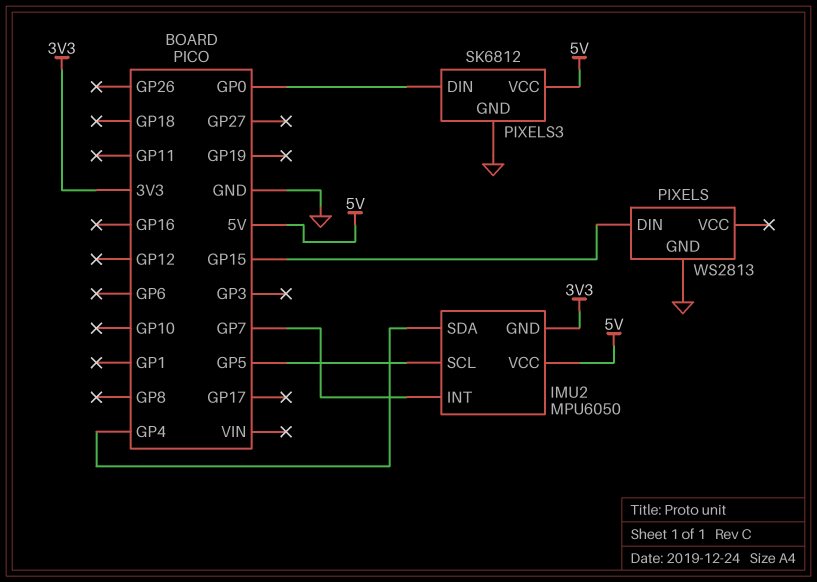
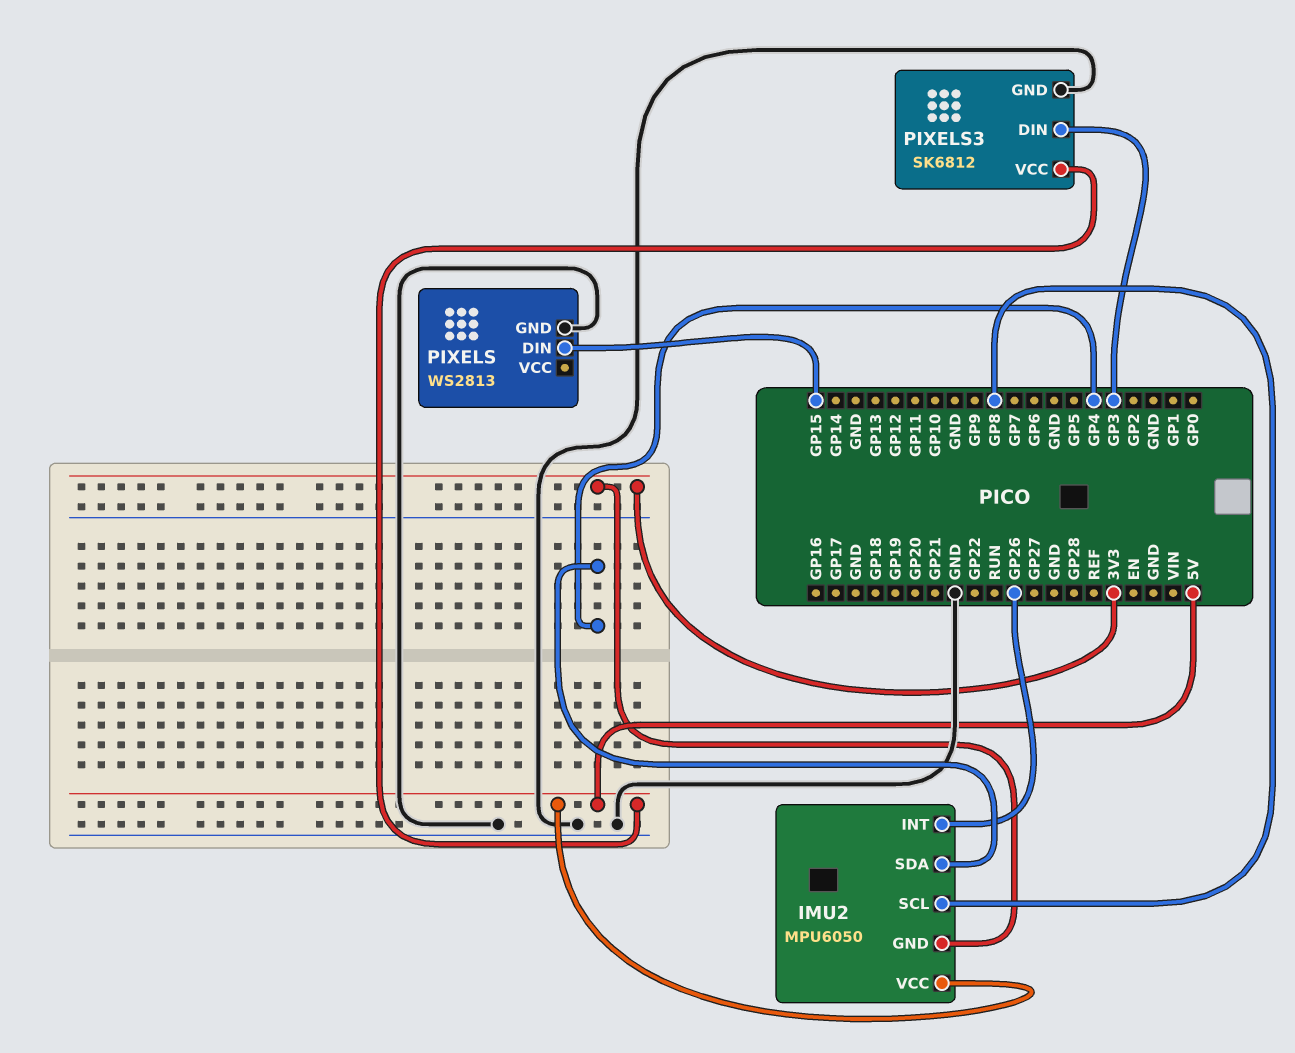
IMU2 pin INT: GP7 -> GP26
IMU2 pin SCL: GP5 -> GP8
PIXELS3 pin DIN: GP0 -> GP3

